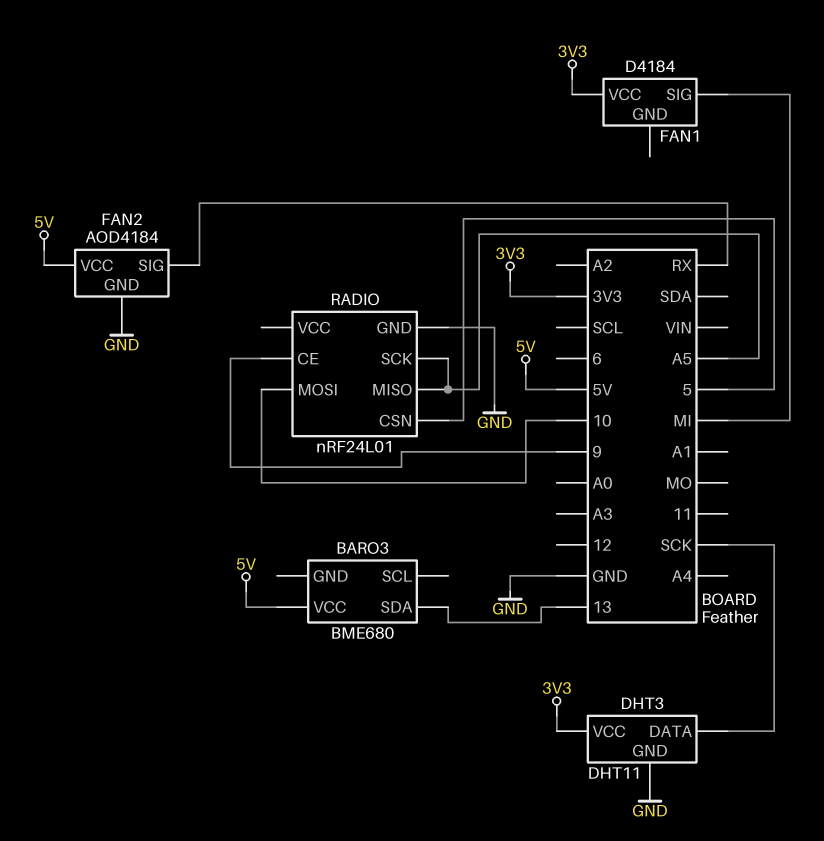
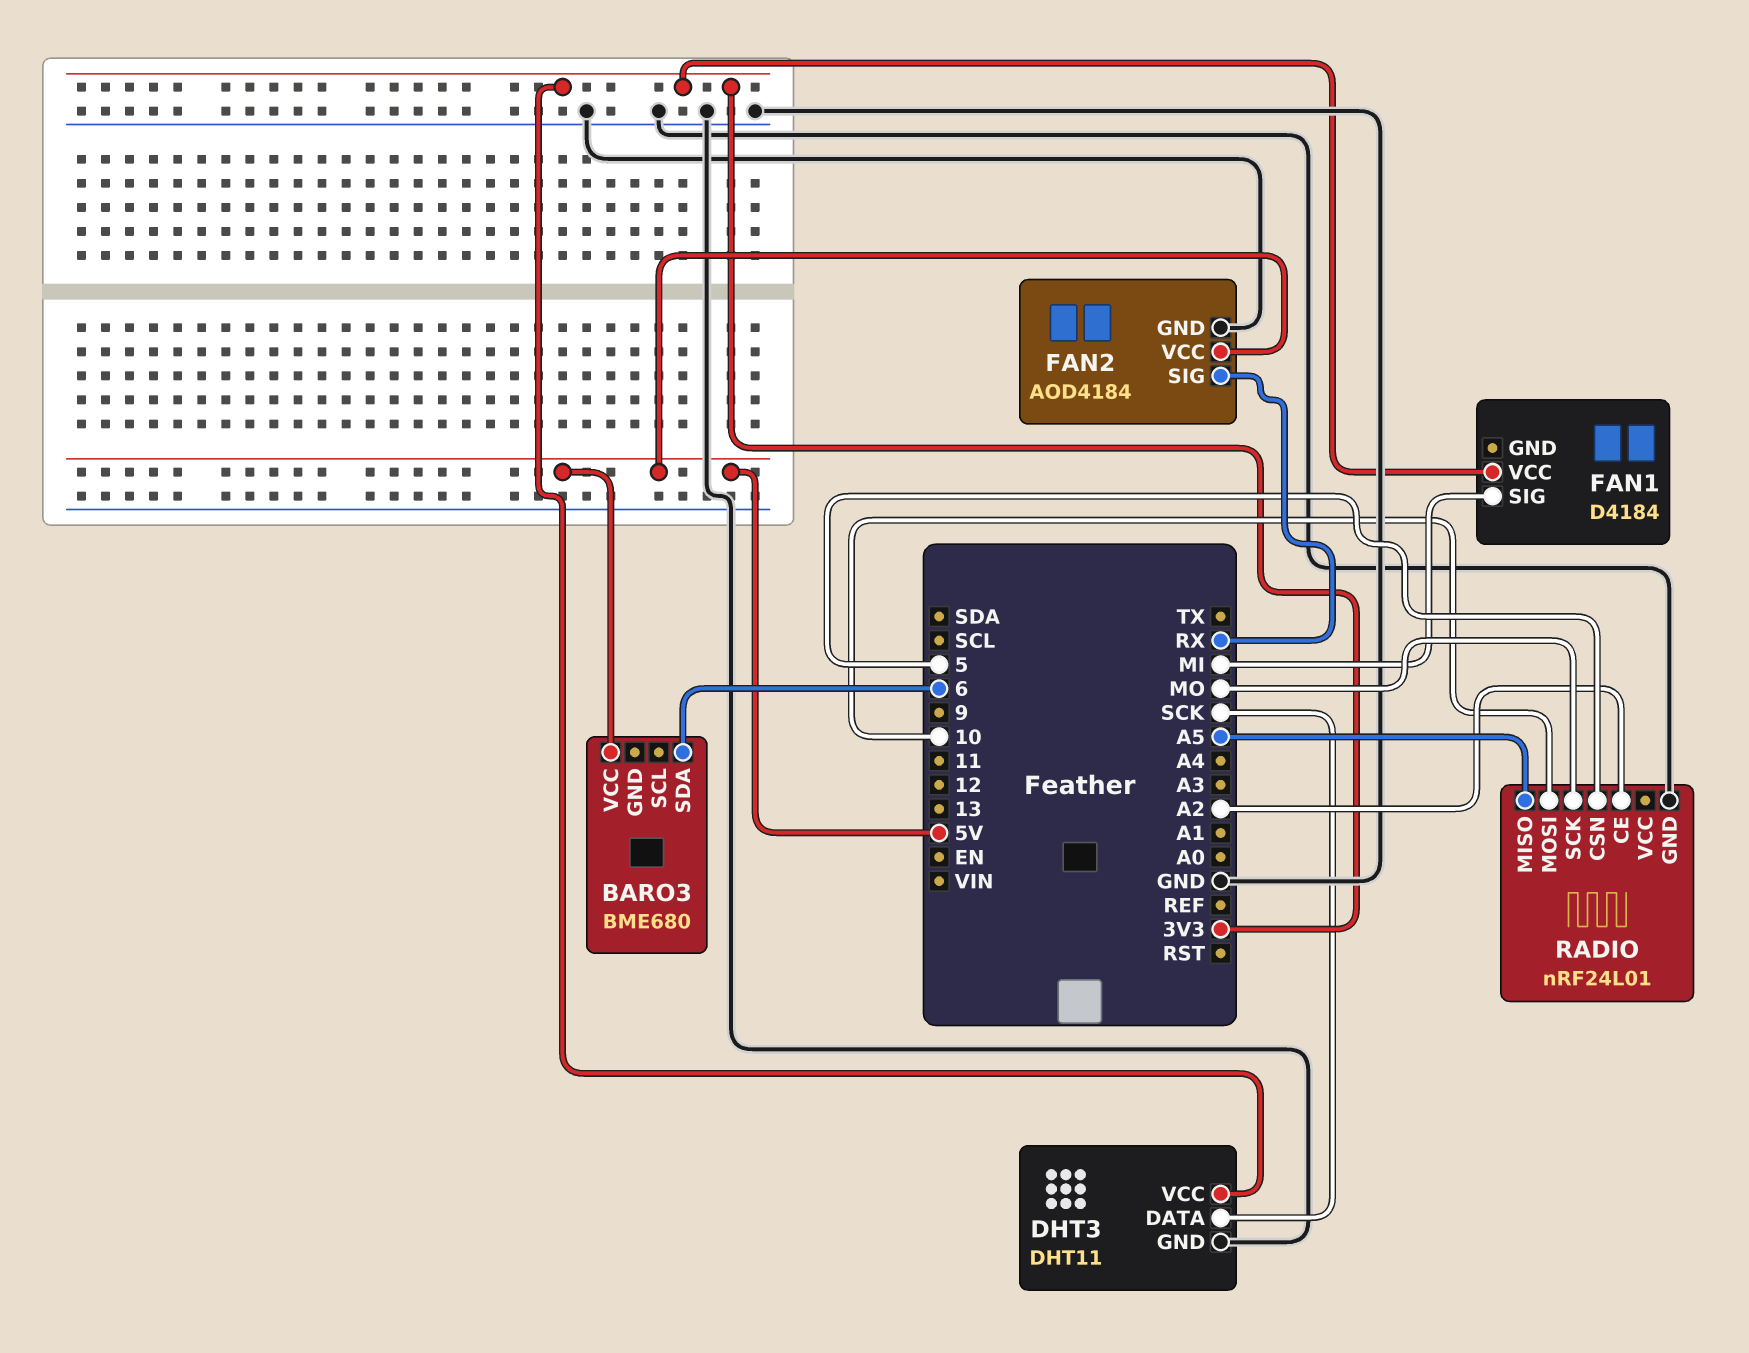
BARO3 pin SDA: 13 -> 6
RADIO pin CE: 9 -> A2
RADIO pin SCK: A5 -> MO

